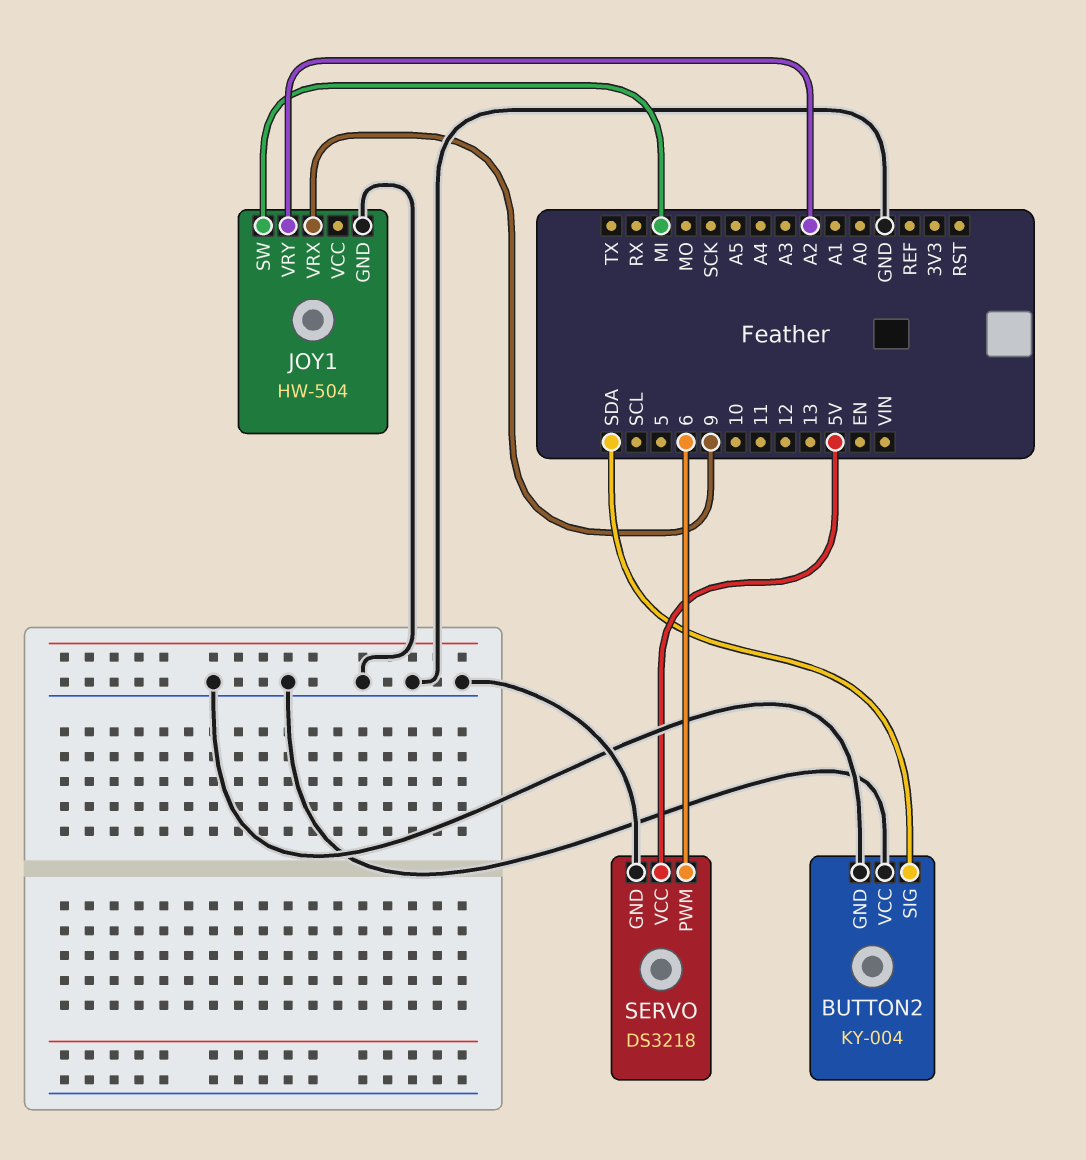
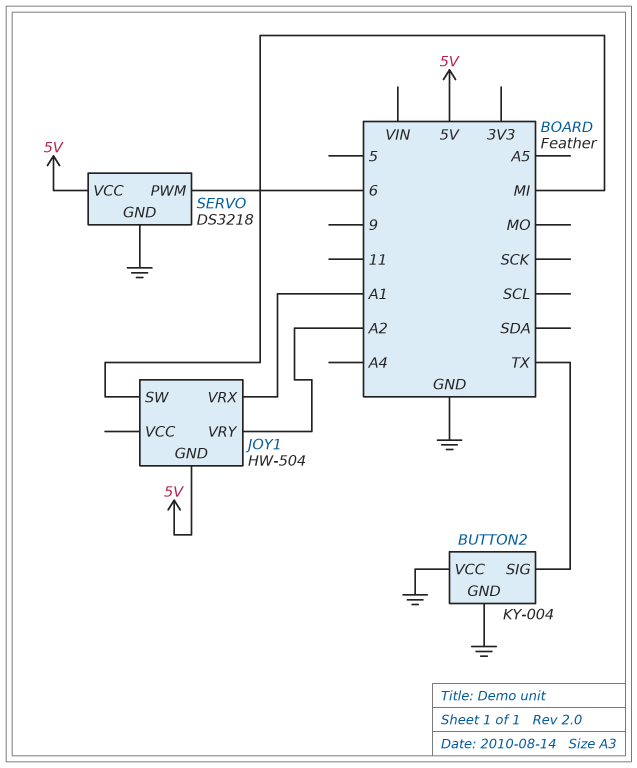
BUTTON2 pin SIG: SDA -> TX
JOY1 pin GND: GND -> 5V
JOY1 pin VRX: 9 -> A1

